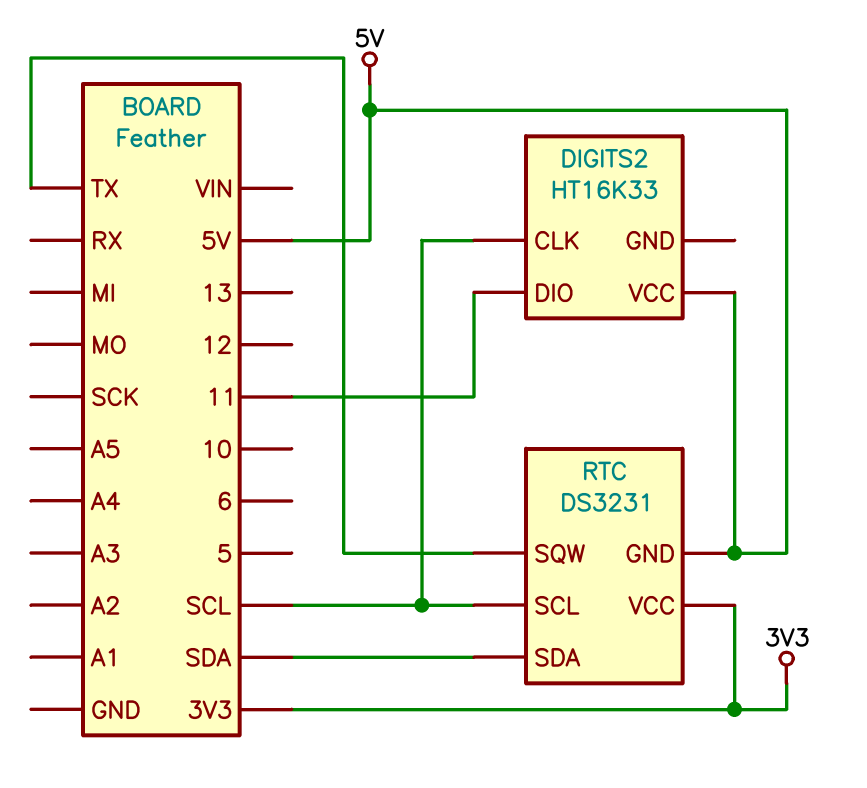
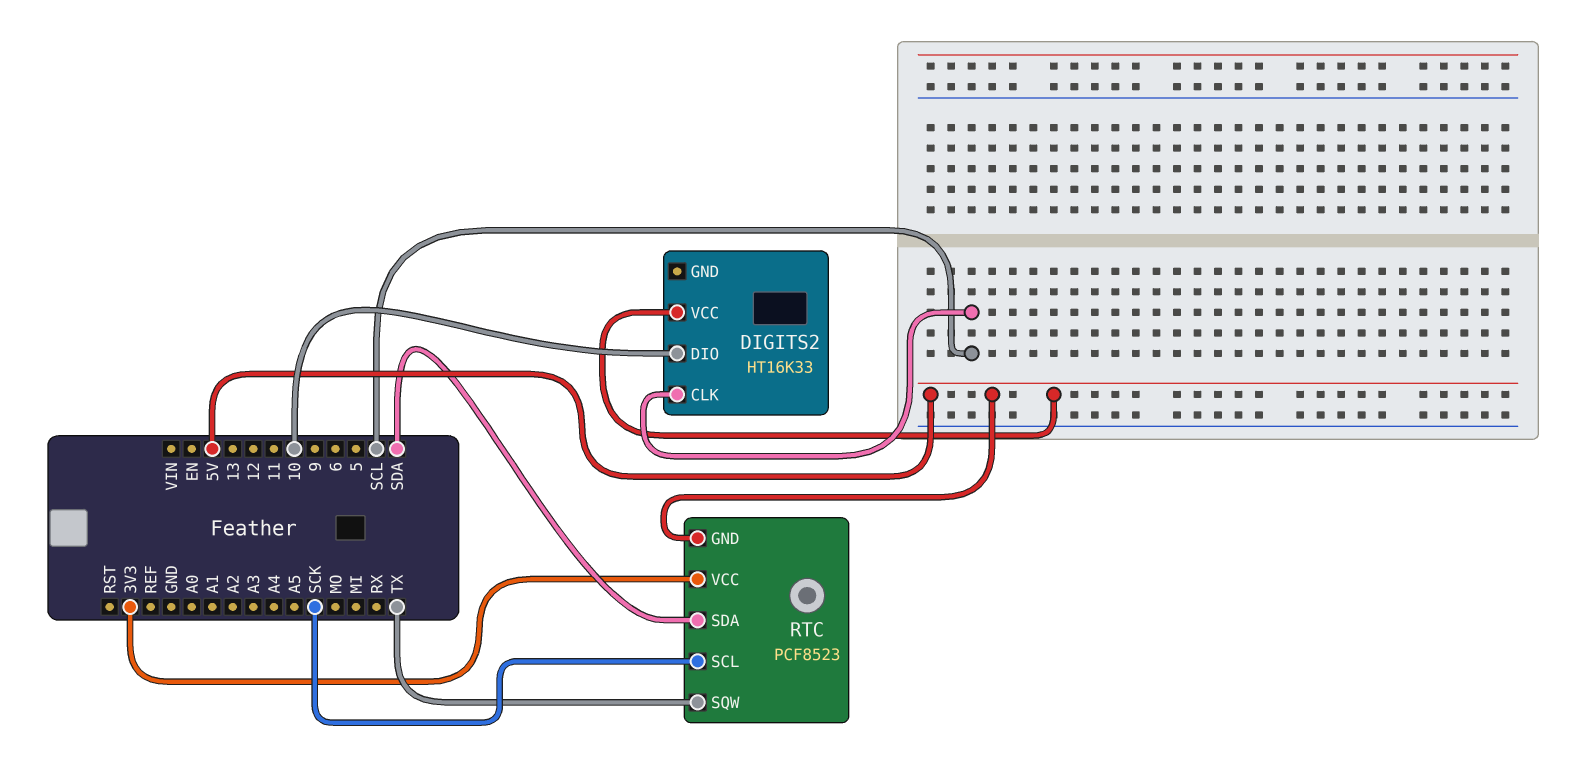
DIGITS2 pin DIO: 11 -> 10
RTC: DS3231 -> PCF8523
RTC pin SCL: SCL -> SCK

